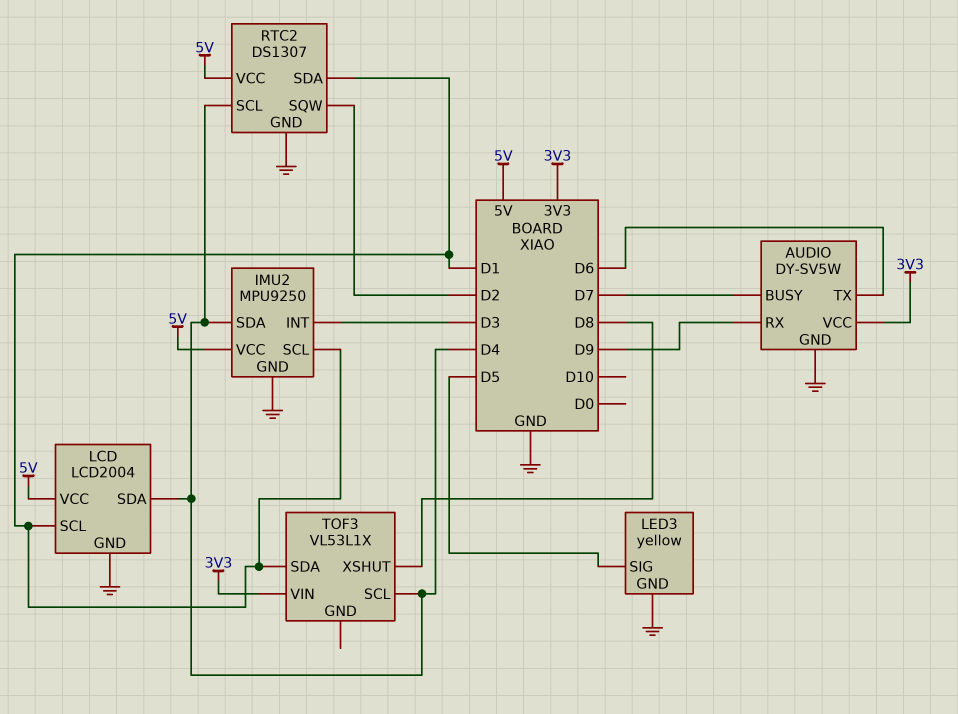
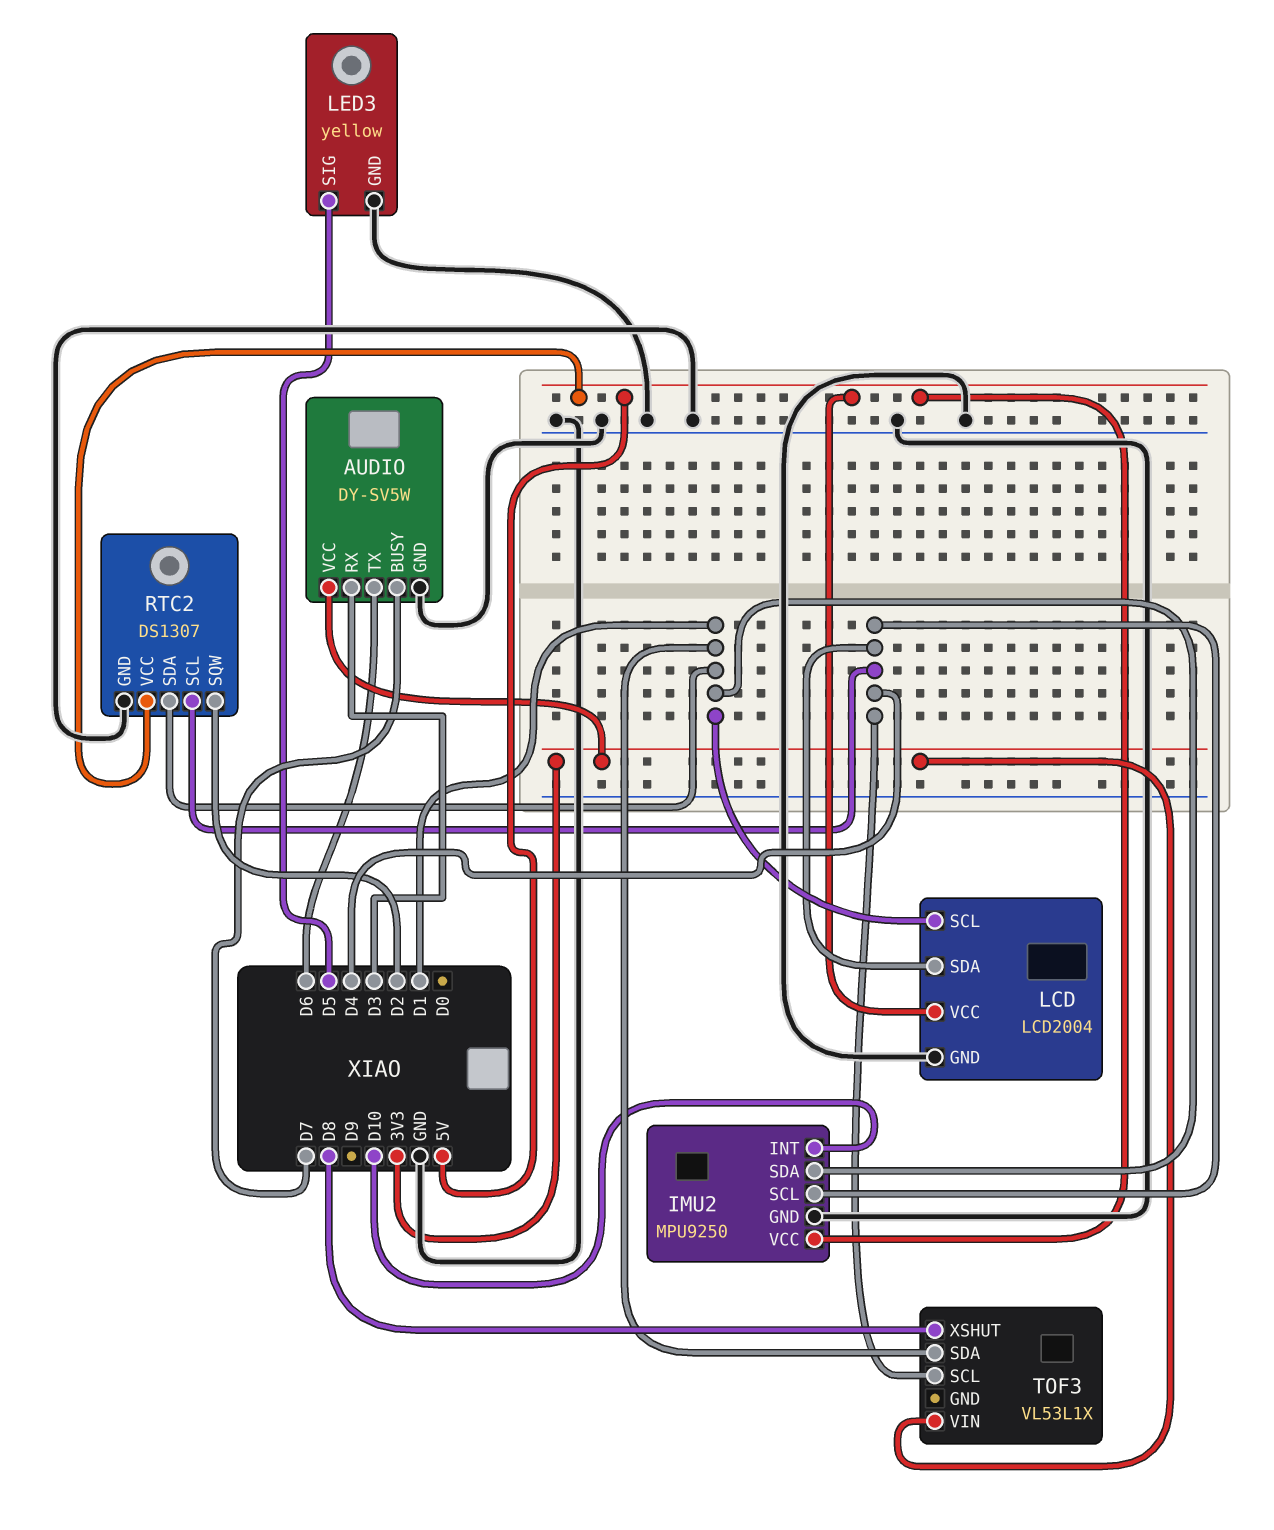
AUDIO pin RX: D9 -> D3
IMU2 pin INT: D3 -> D10
IMU2 pin SCL: D1 -> D4
IMU2 pin SDA: D4 -> D1

